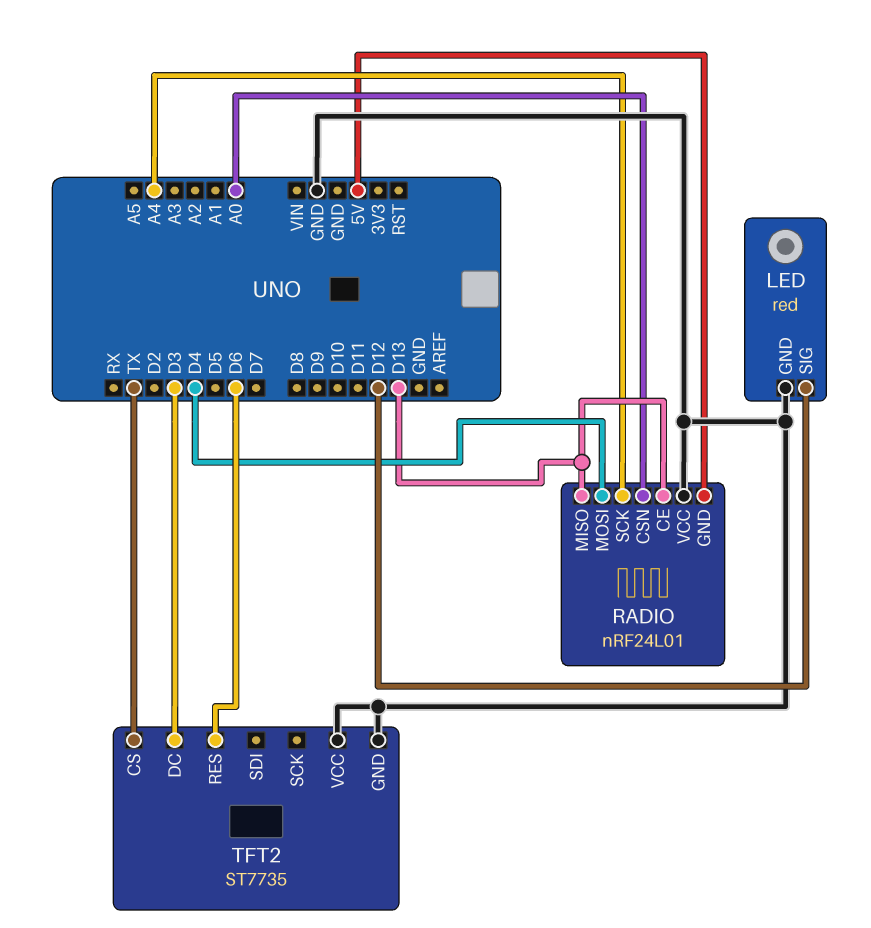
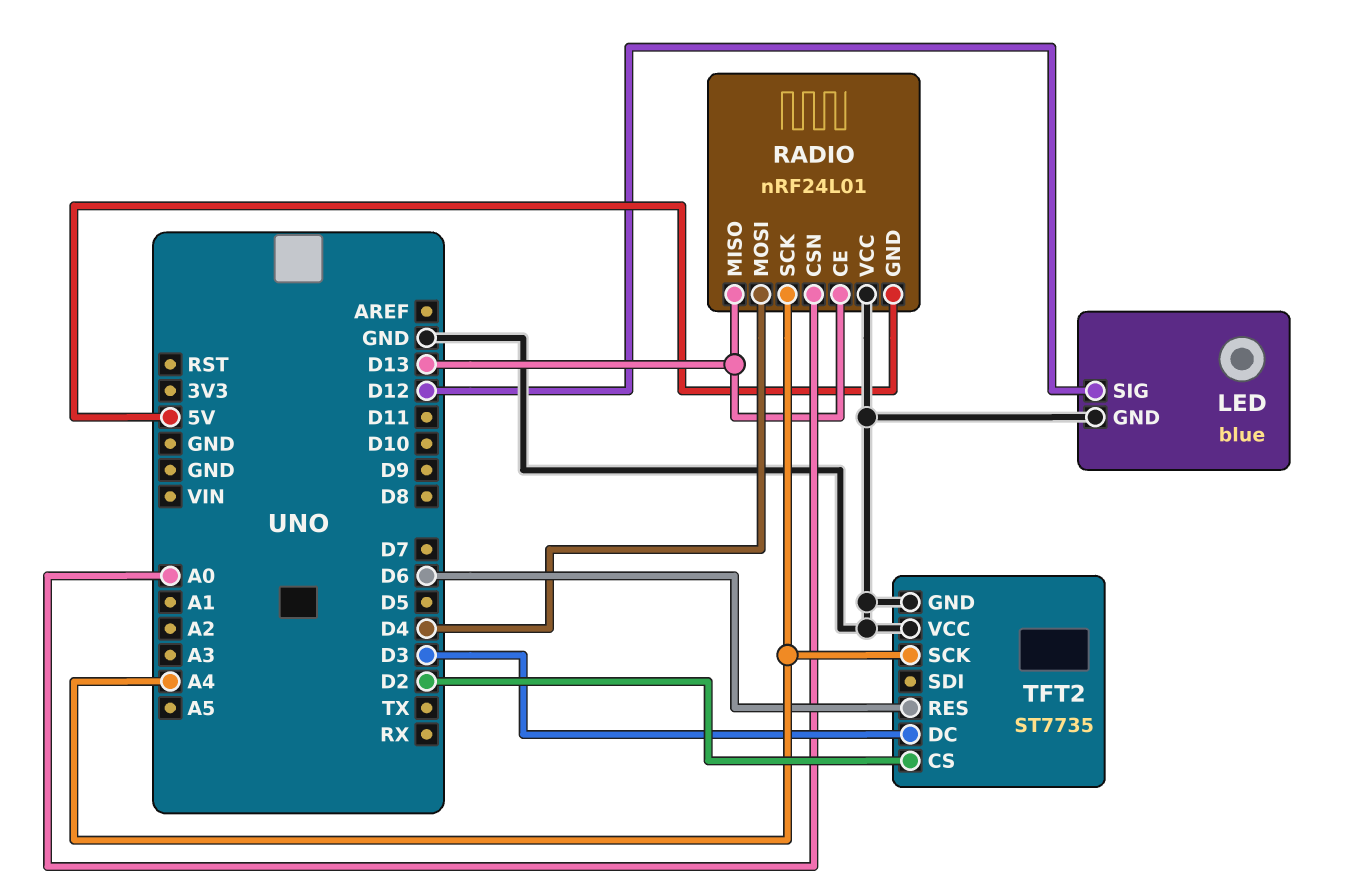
LED: red -> blue
TFT2 pin CS: TX -> D2
TFT2 pin SCK: none -> A4

